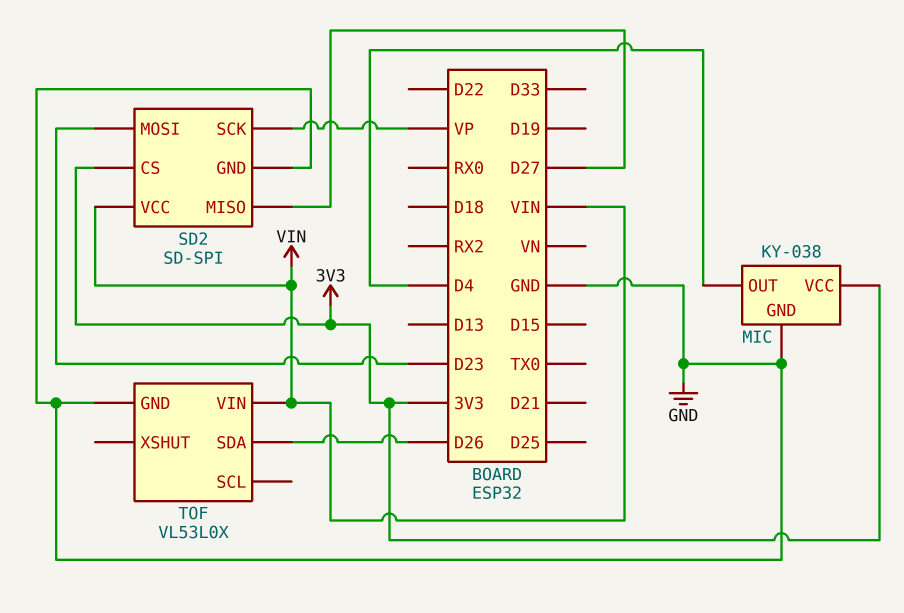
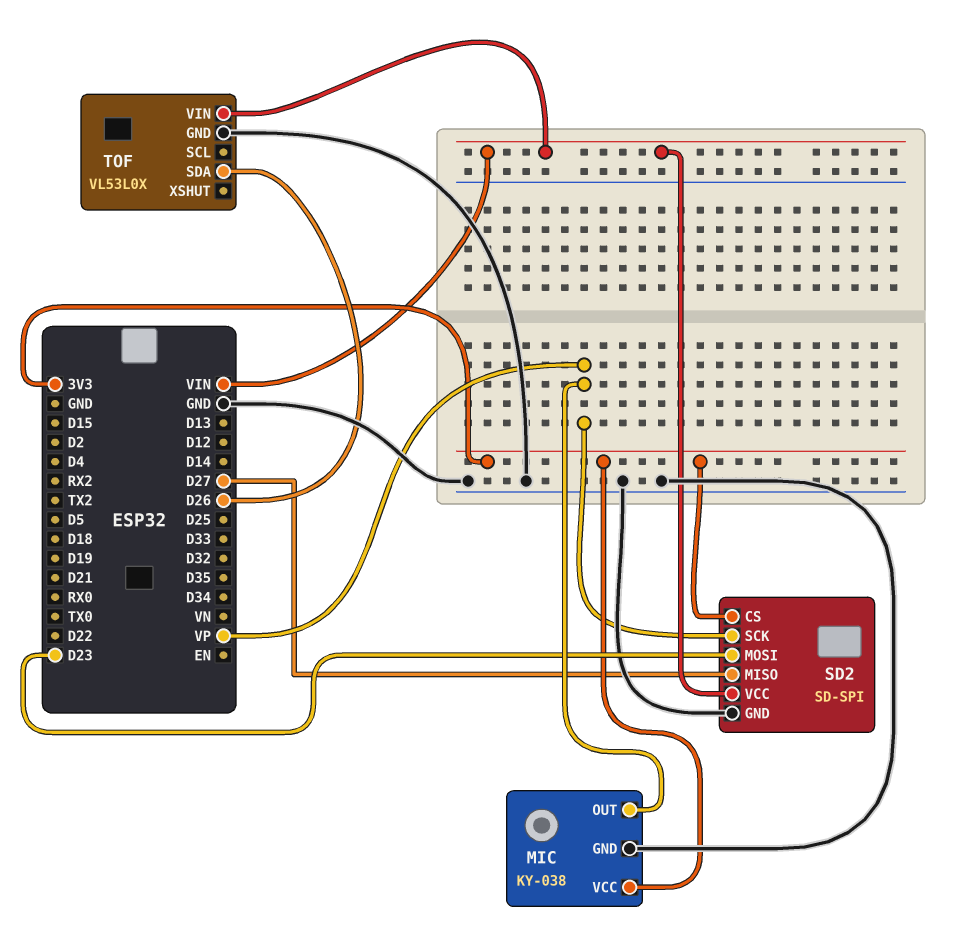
MIC pin OUT: D4 -> VP

